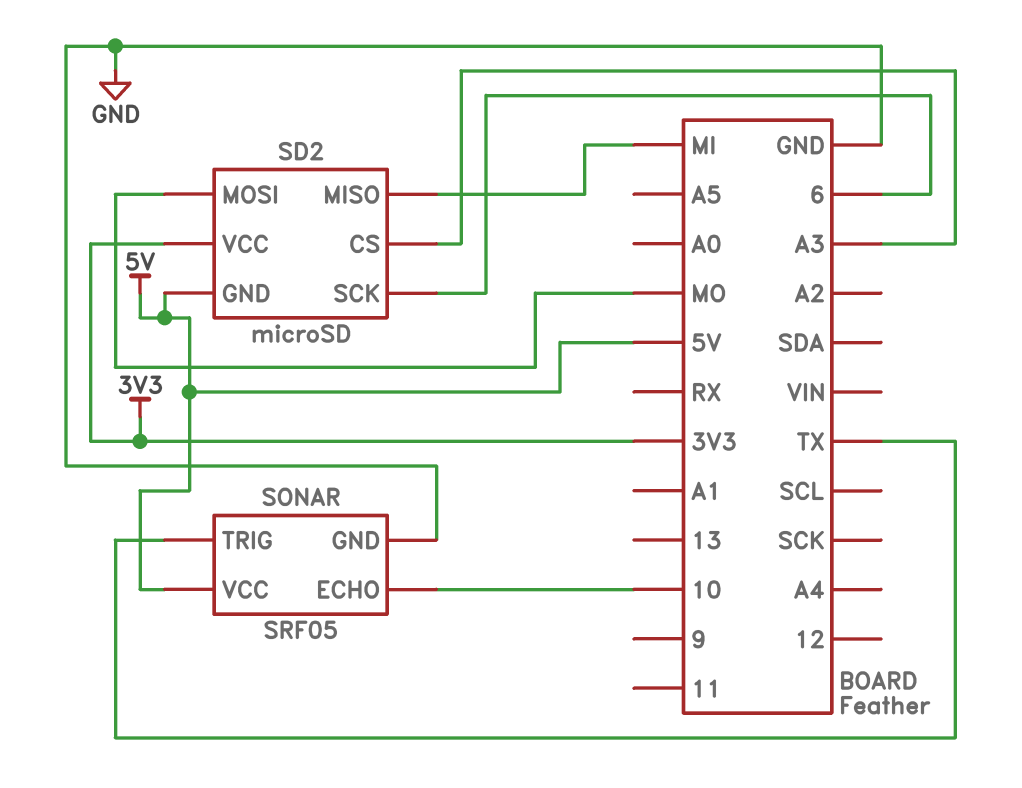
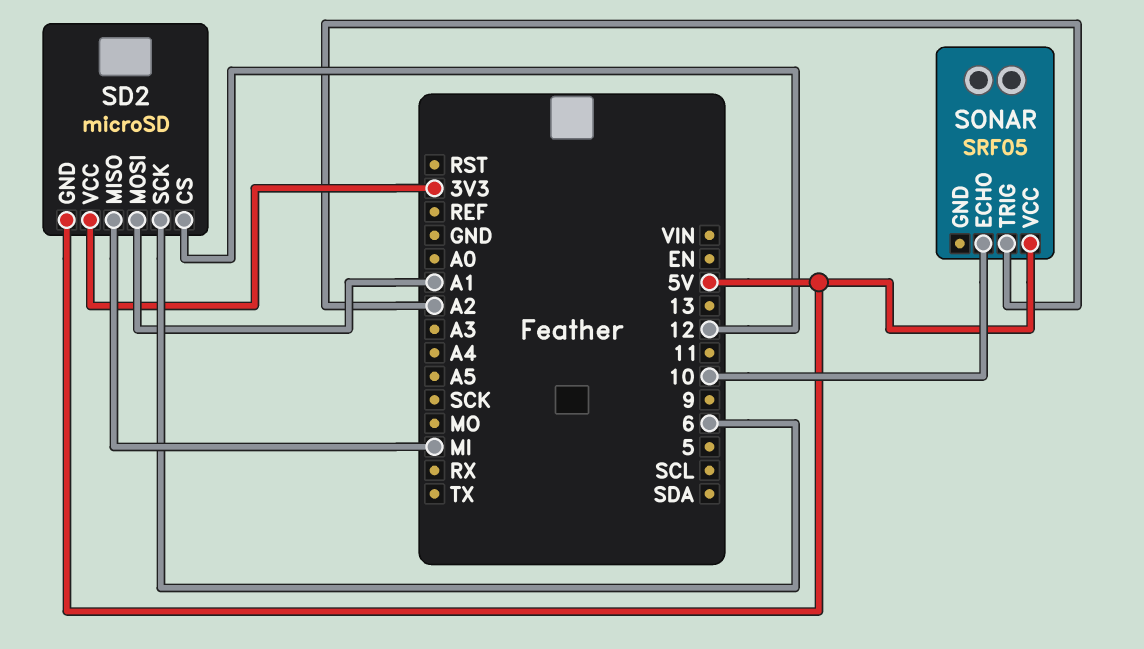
SD2 pin CS: A3 -> 12
SD2 pin MOSI: MO -> A1
SONAR pin GND: GND -> none
SONAR pin TRIG: TX -> A2

